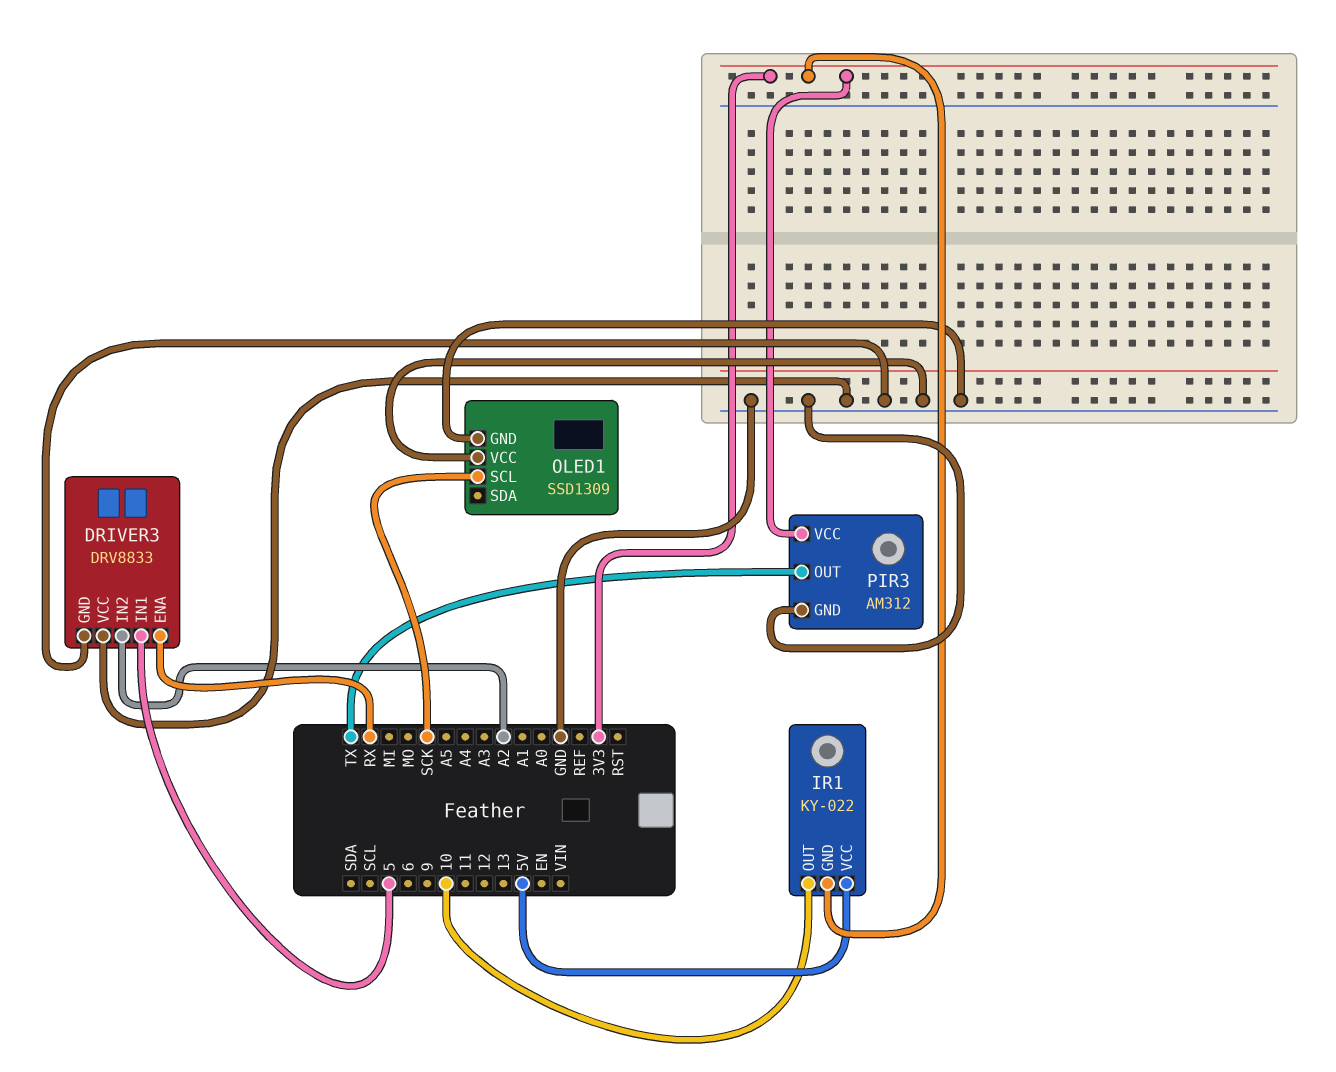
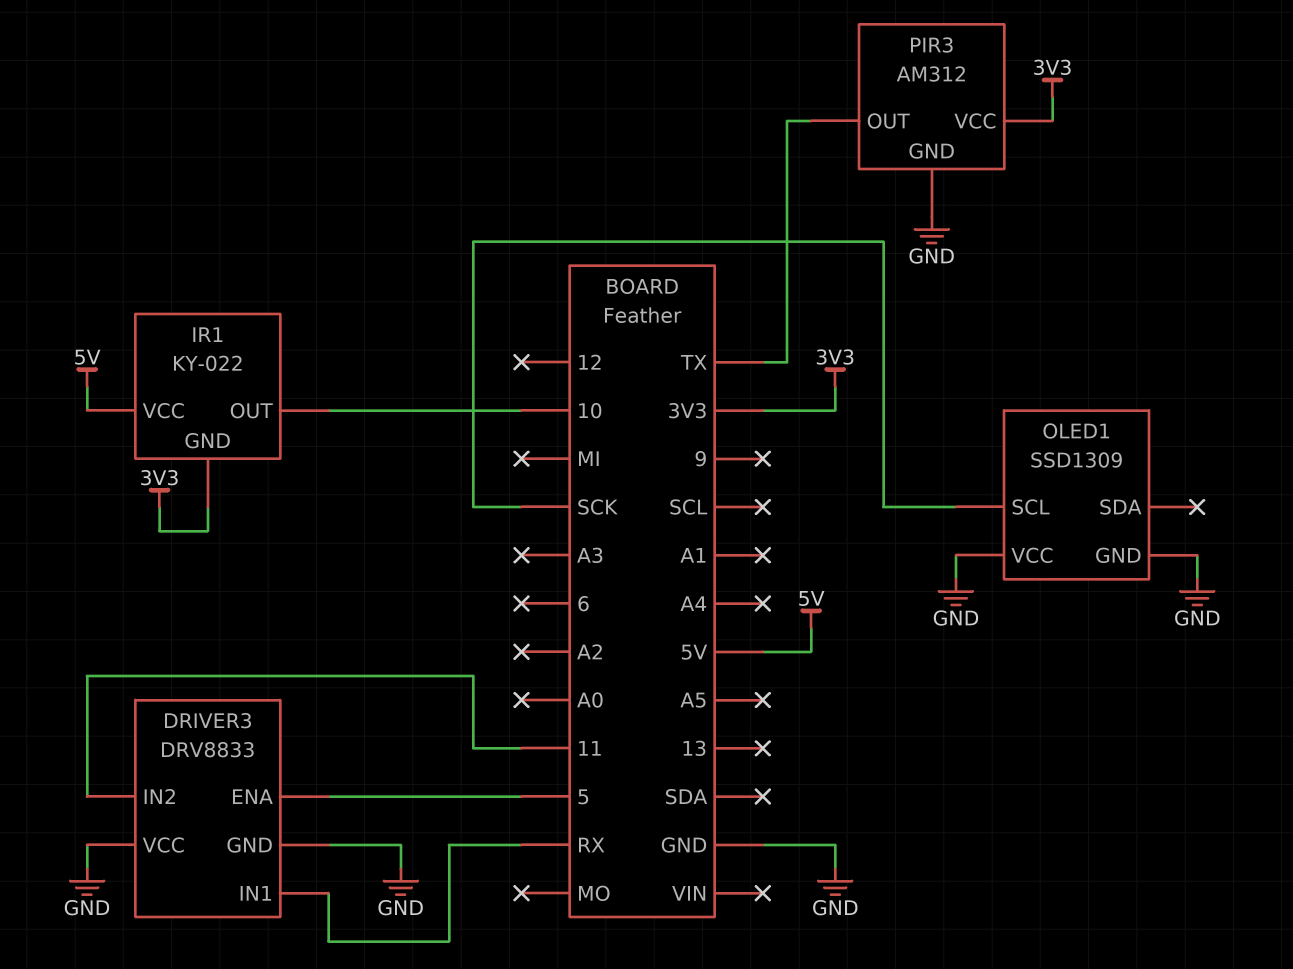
DRIVER3 pin ENA: RX -> 5
DRIVER3 pin IN1: 5 -> RX
DRIVER3 pin IN2: A2 -> 11

